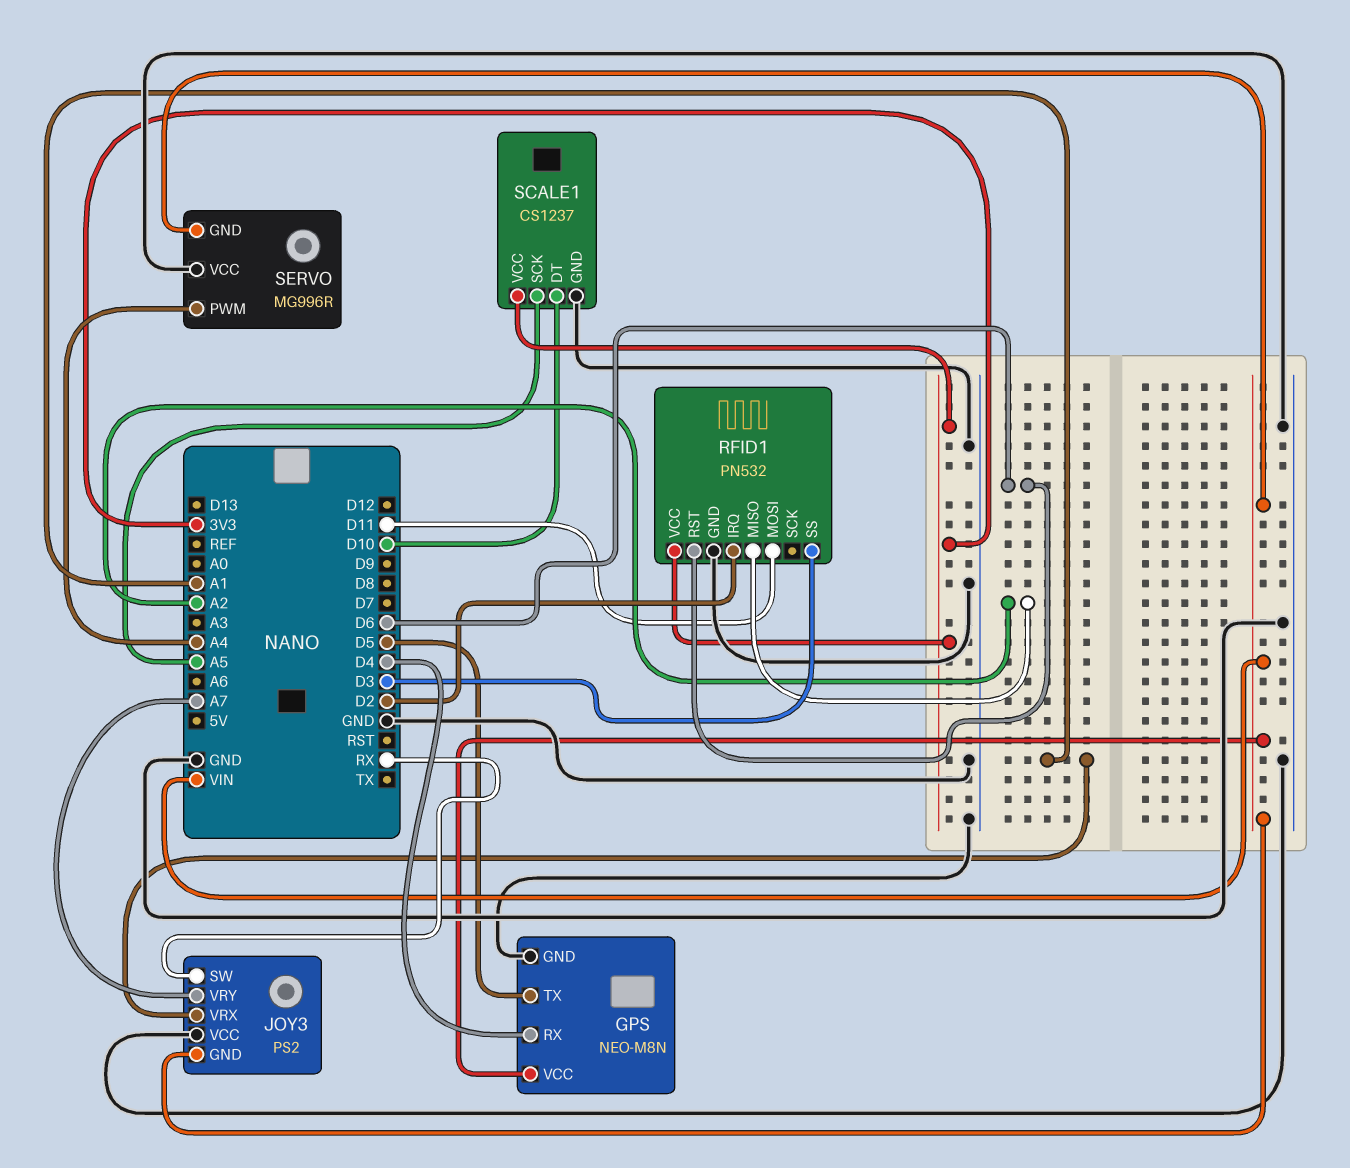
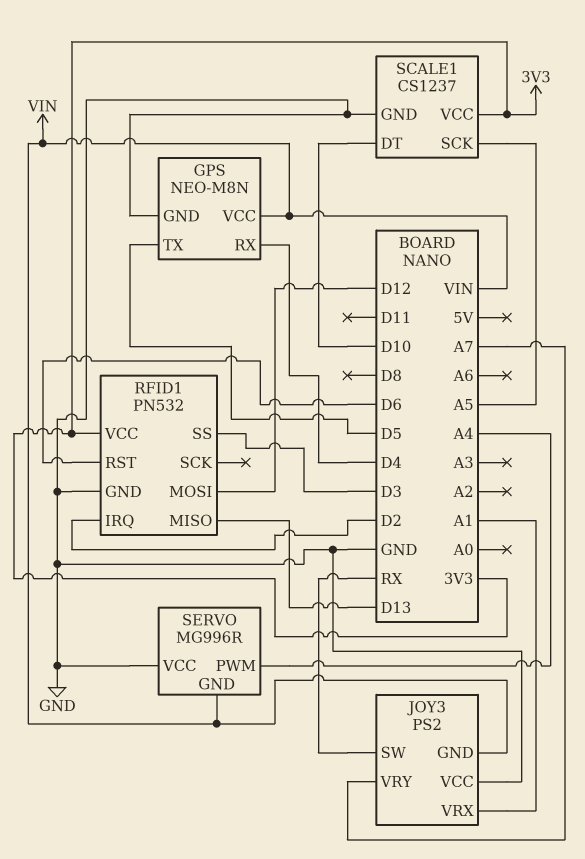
RFID1 pin MISO: A2 -> D13
RFID1 pin MOSI: D11 -> D12

